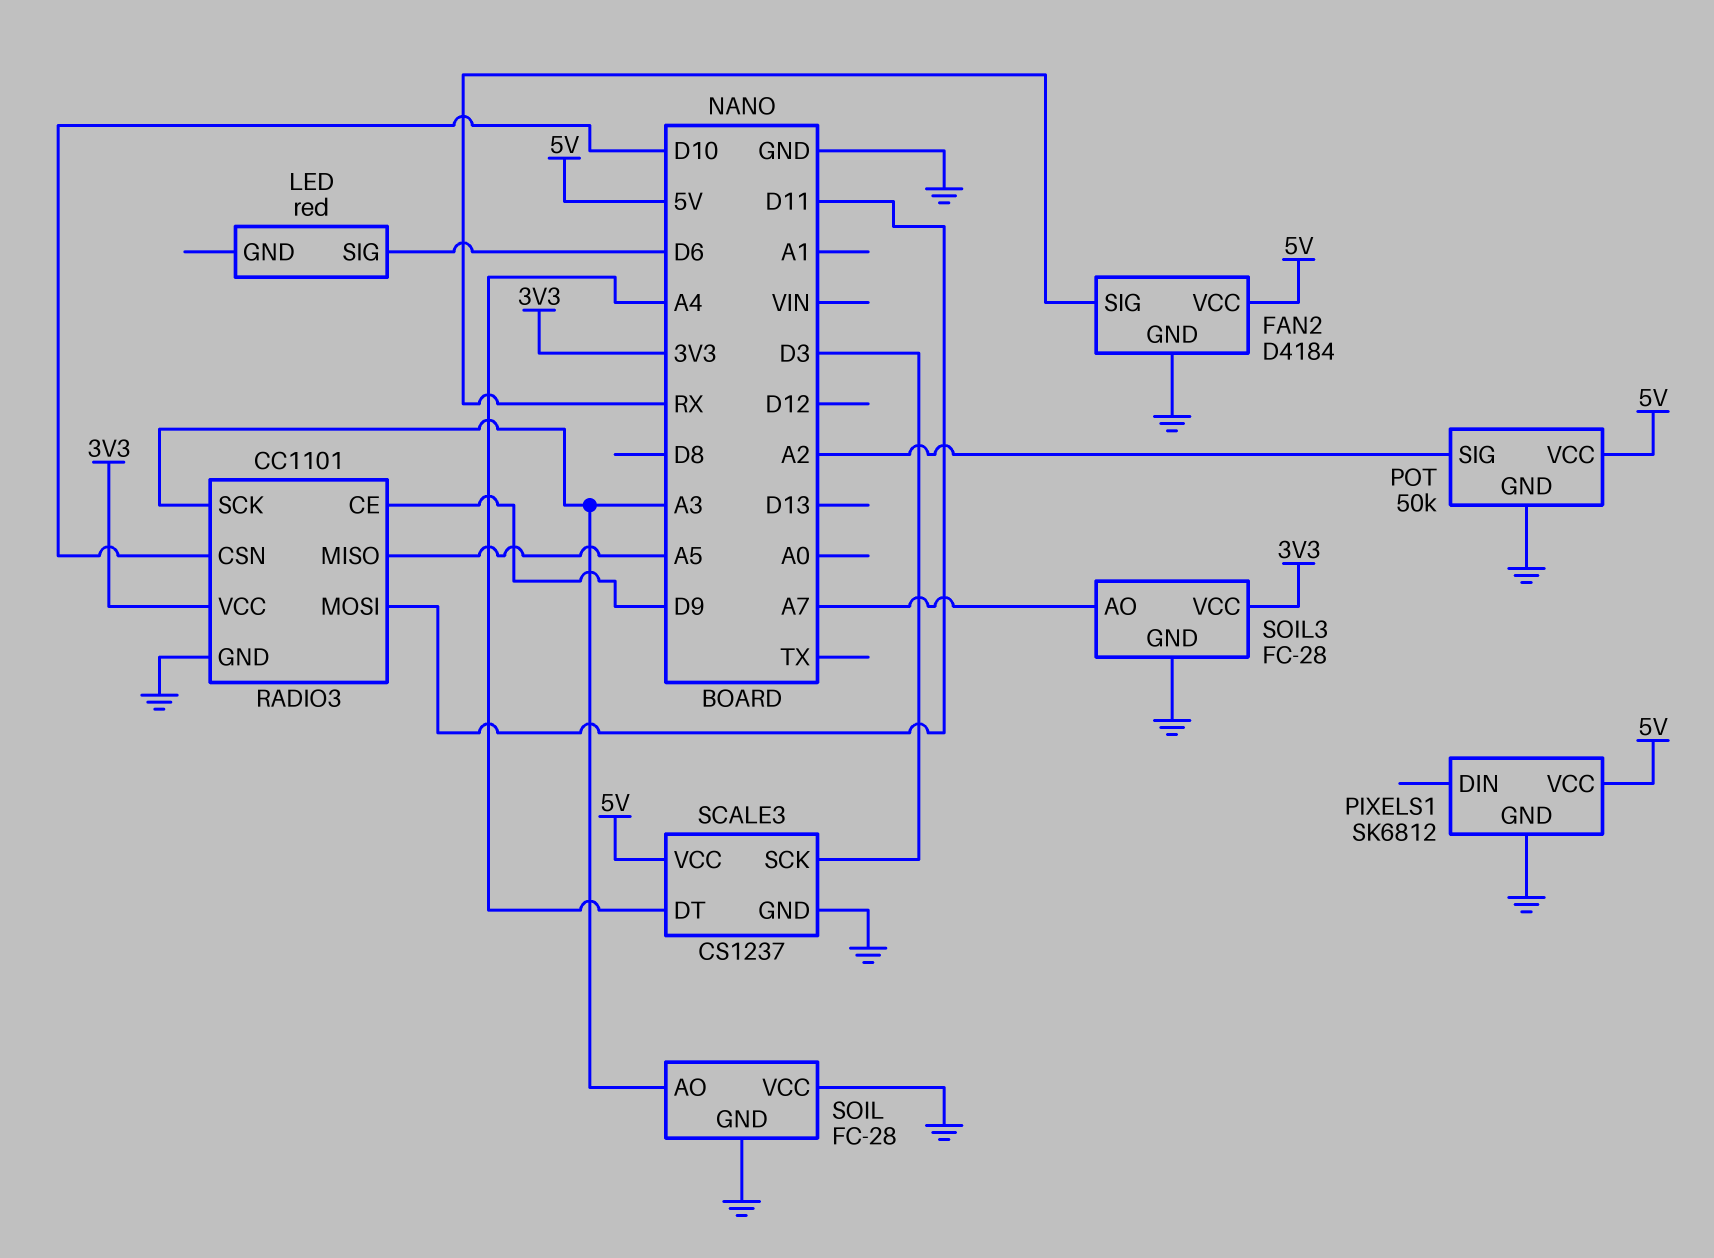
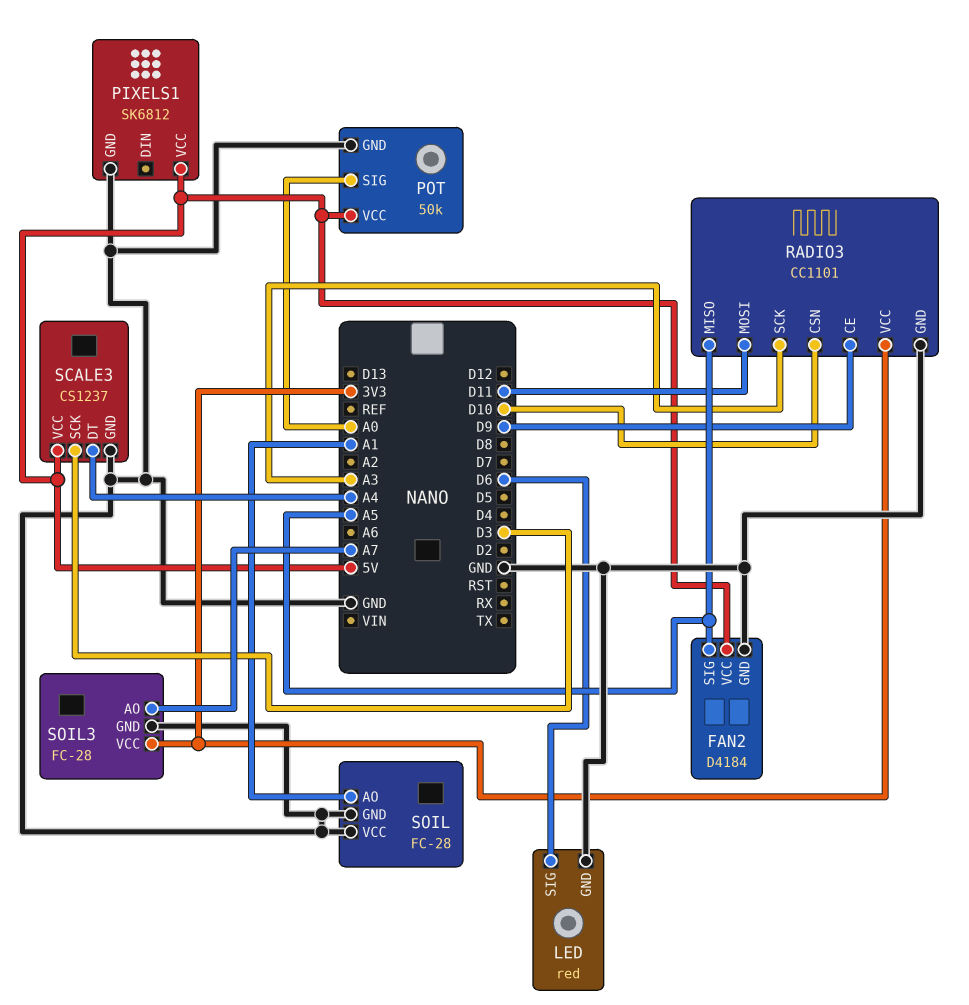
FAN2 pin SIG: RX -> A5
LED pin GND: none -> GND
POT pin SIG: A2 -> A0
SOIL pin AO: A3 -> A1

